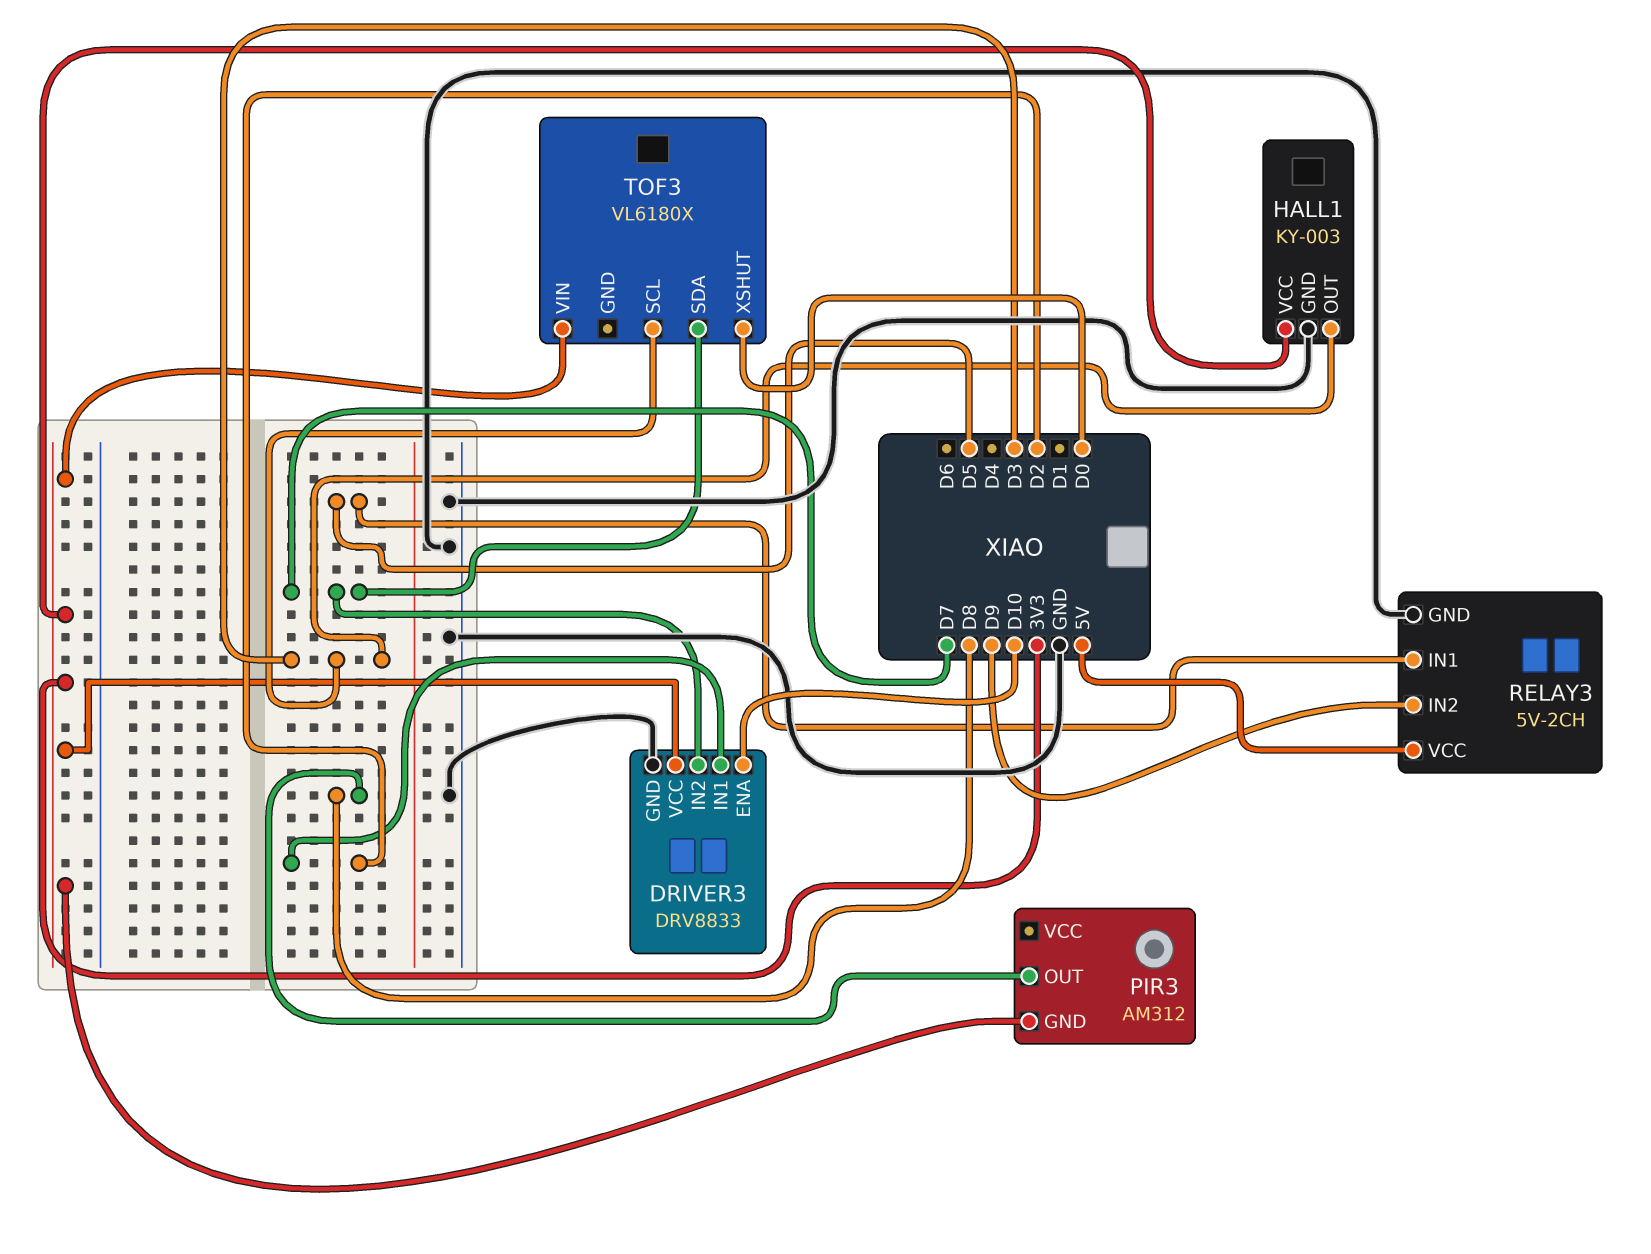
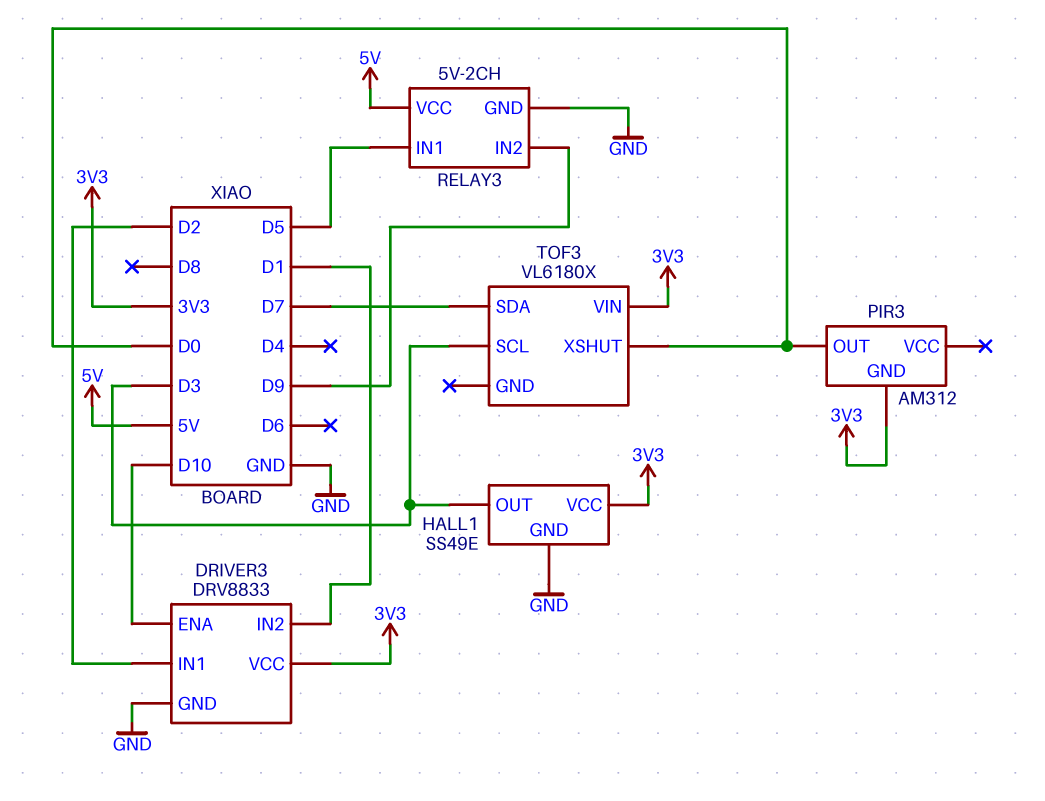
DRIVER3 pin IN2: D7 -> D1
HALL1: KY-003 -> SS49E
PIR3 pin OUT: D8 -> D0

